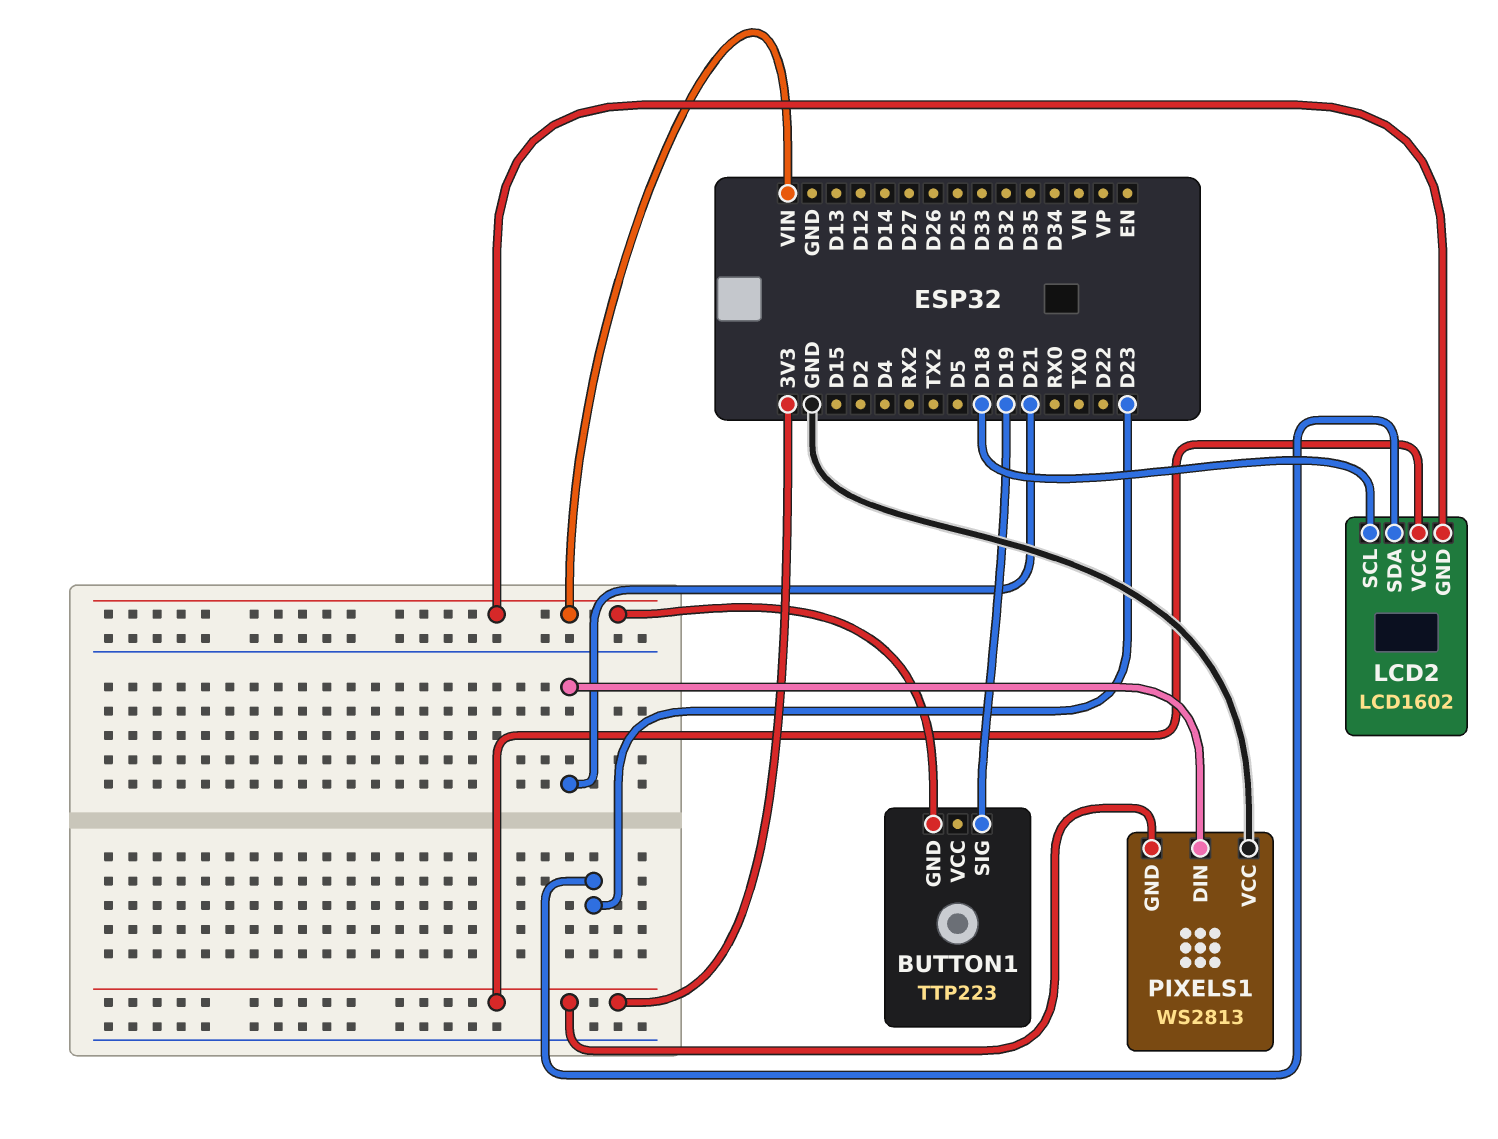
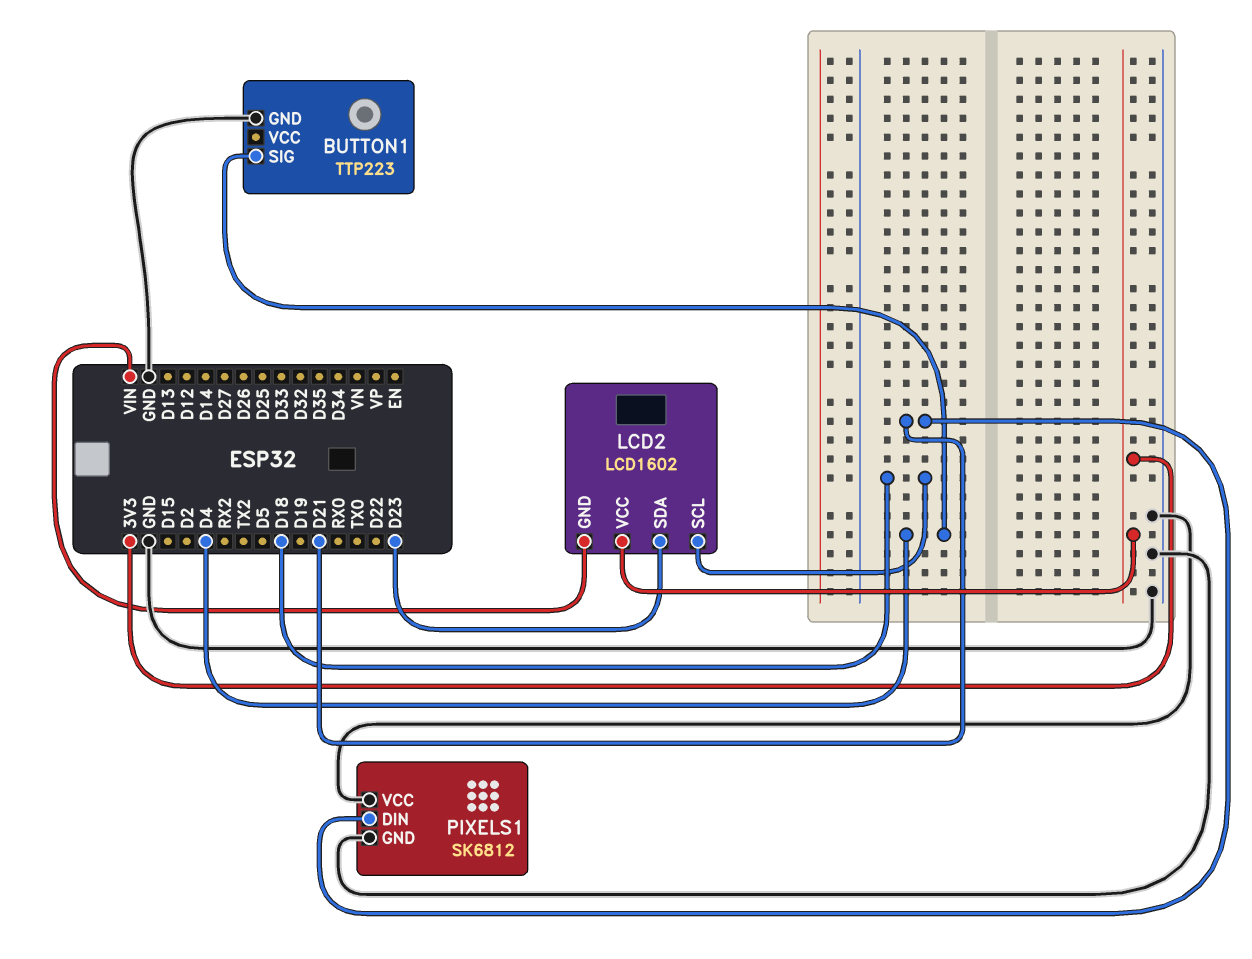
BUTTON1 pin GND: VIN -> GND
BUTTON1 pin SIG: D19 -> D4
PIXELS1: WS2813 -> SK6812
PIXELS1 pin GND: 3V3 -> GND

